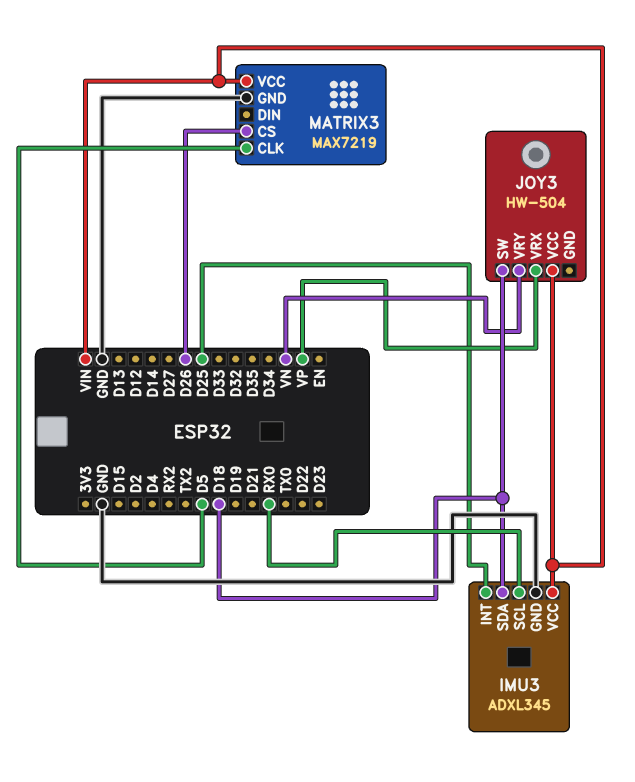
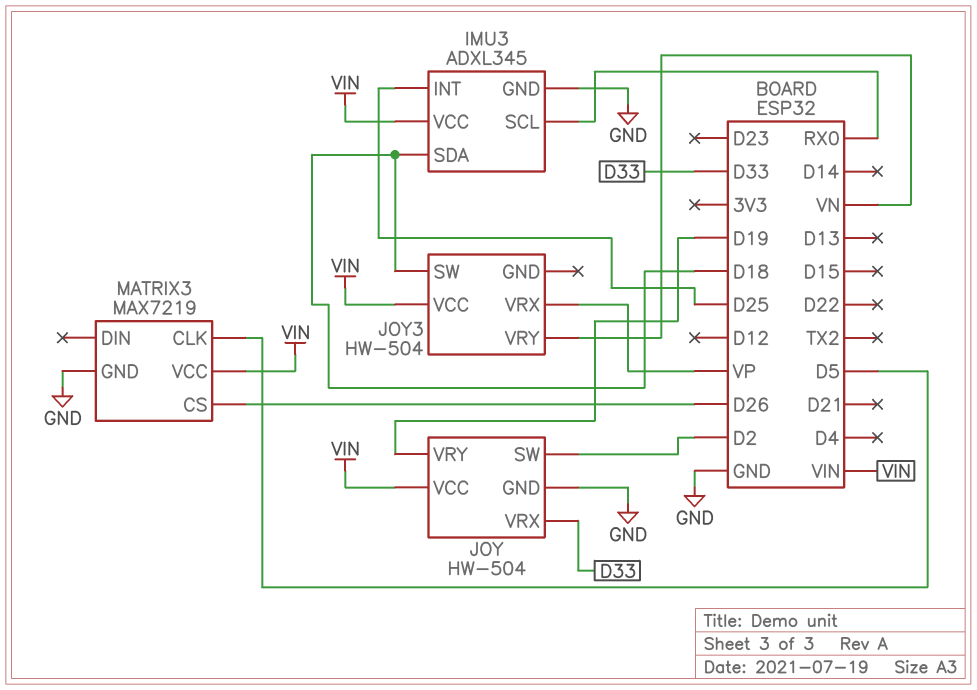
JOY: none -> HW-504
JOY pin GND: none -> GND
JOY pin SW: none -> D2
JOY pin VCC: none -> VIN
JOY pin VRX: none -> D33
JOY pin VRY: none -> D19

